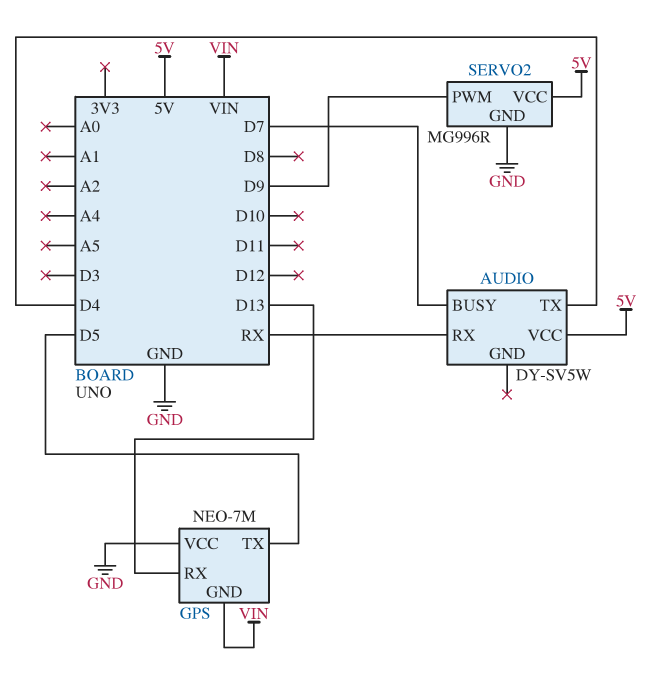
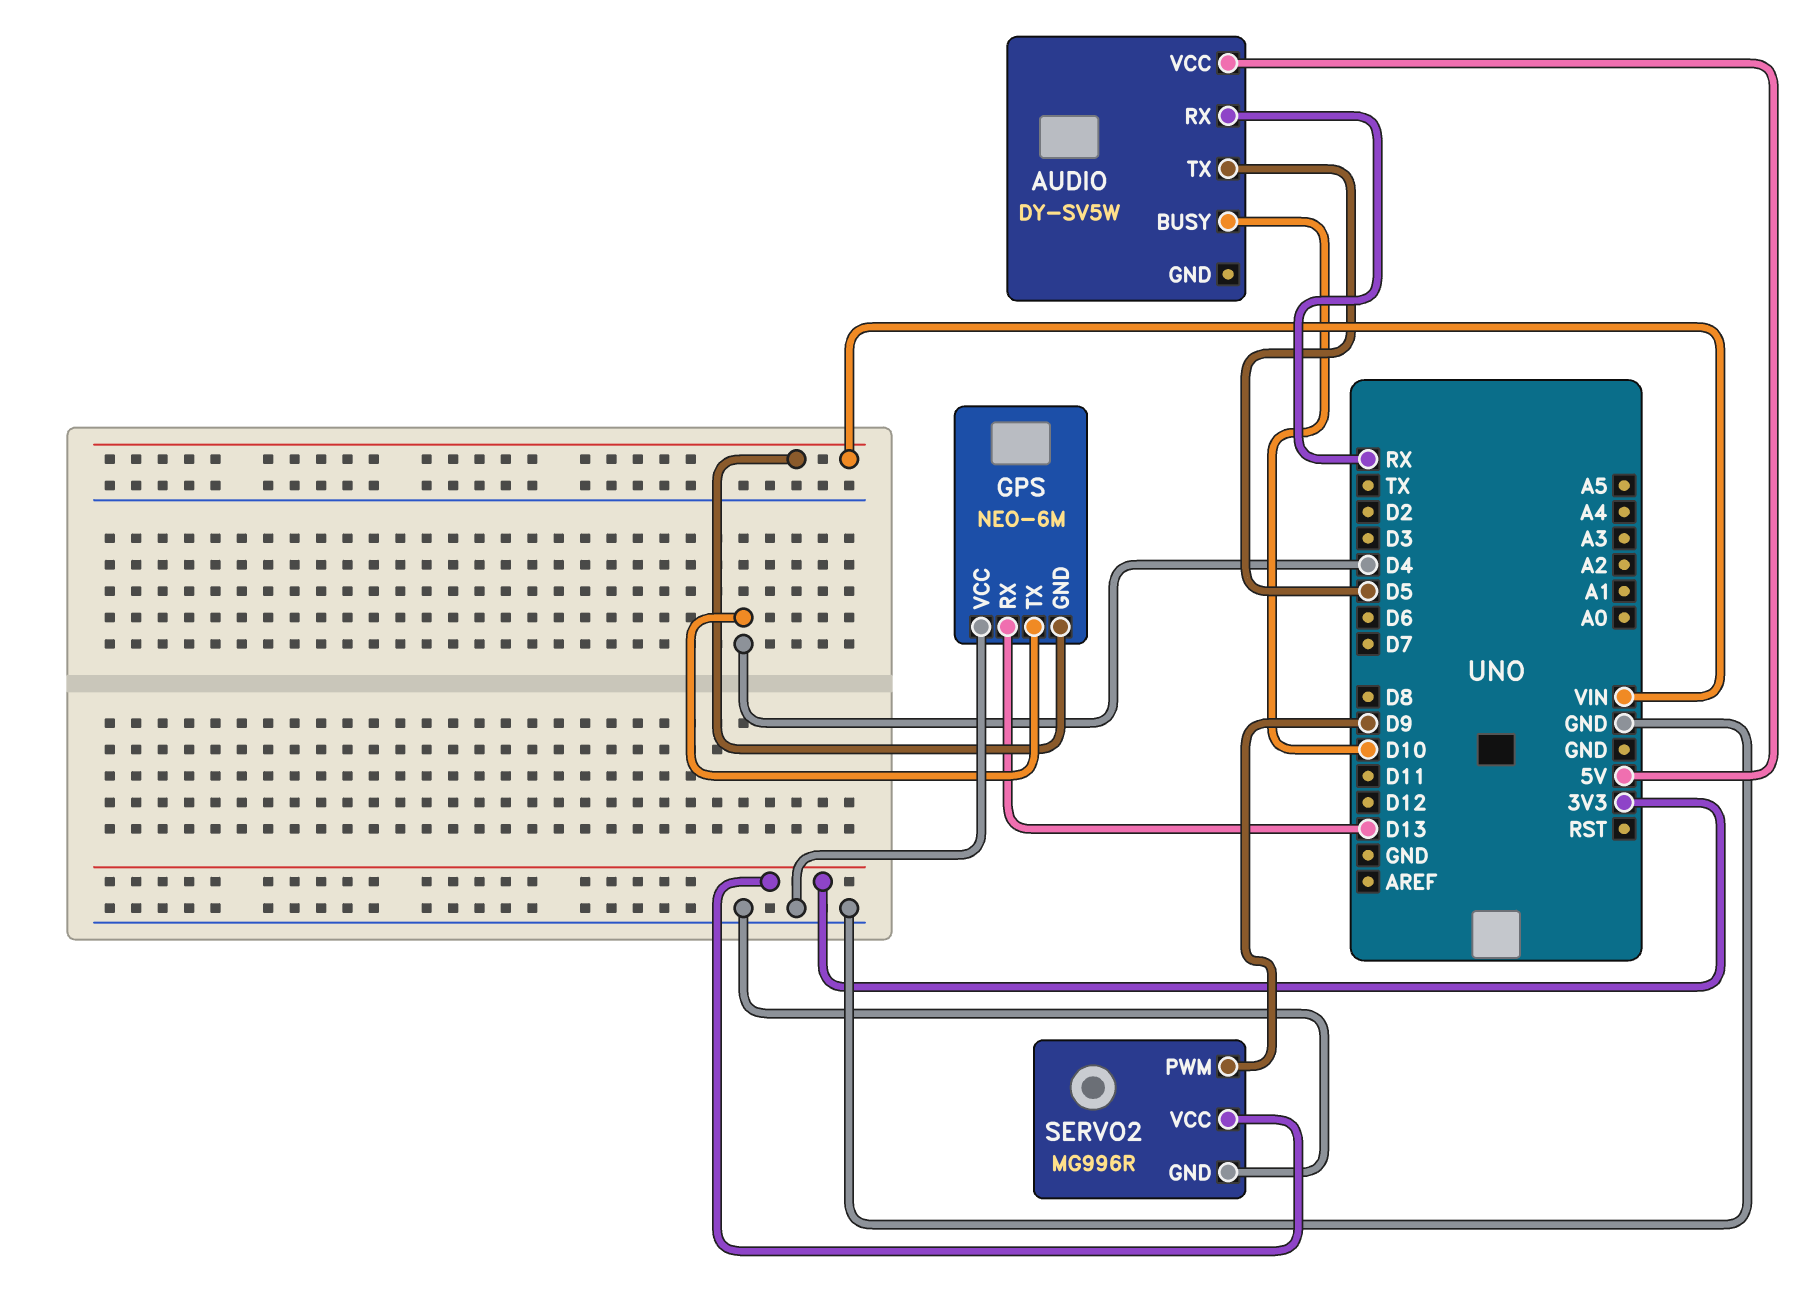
AUDIO pin BUSY: D7 -> D10
AUDIO pin TX: D4 -> D5
GPS: NEO-7M -> NEO-6M
GPS pin TX: D5 -> D4
SERVO2 pin VCC: 5V -> 3V3

